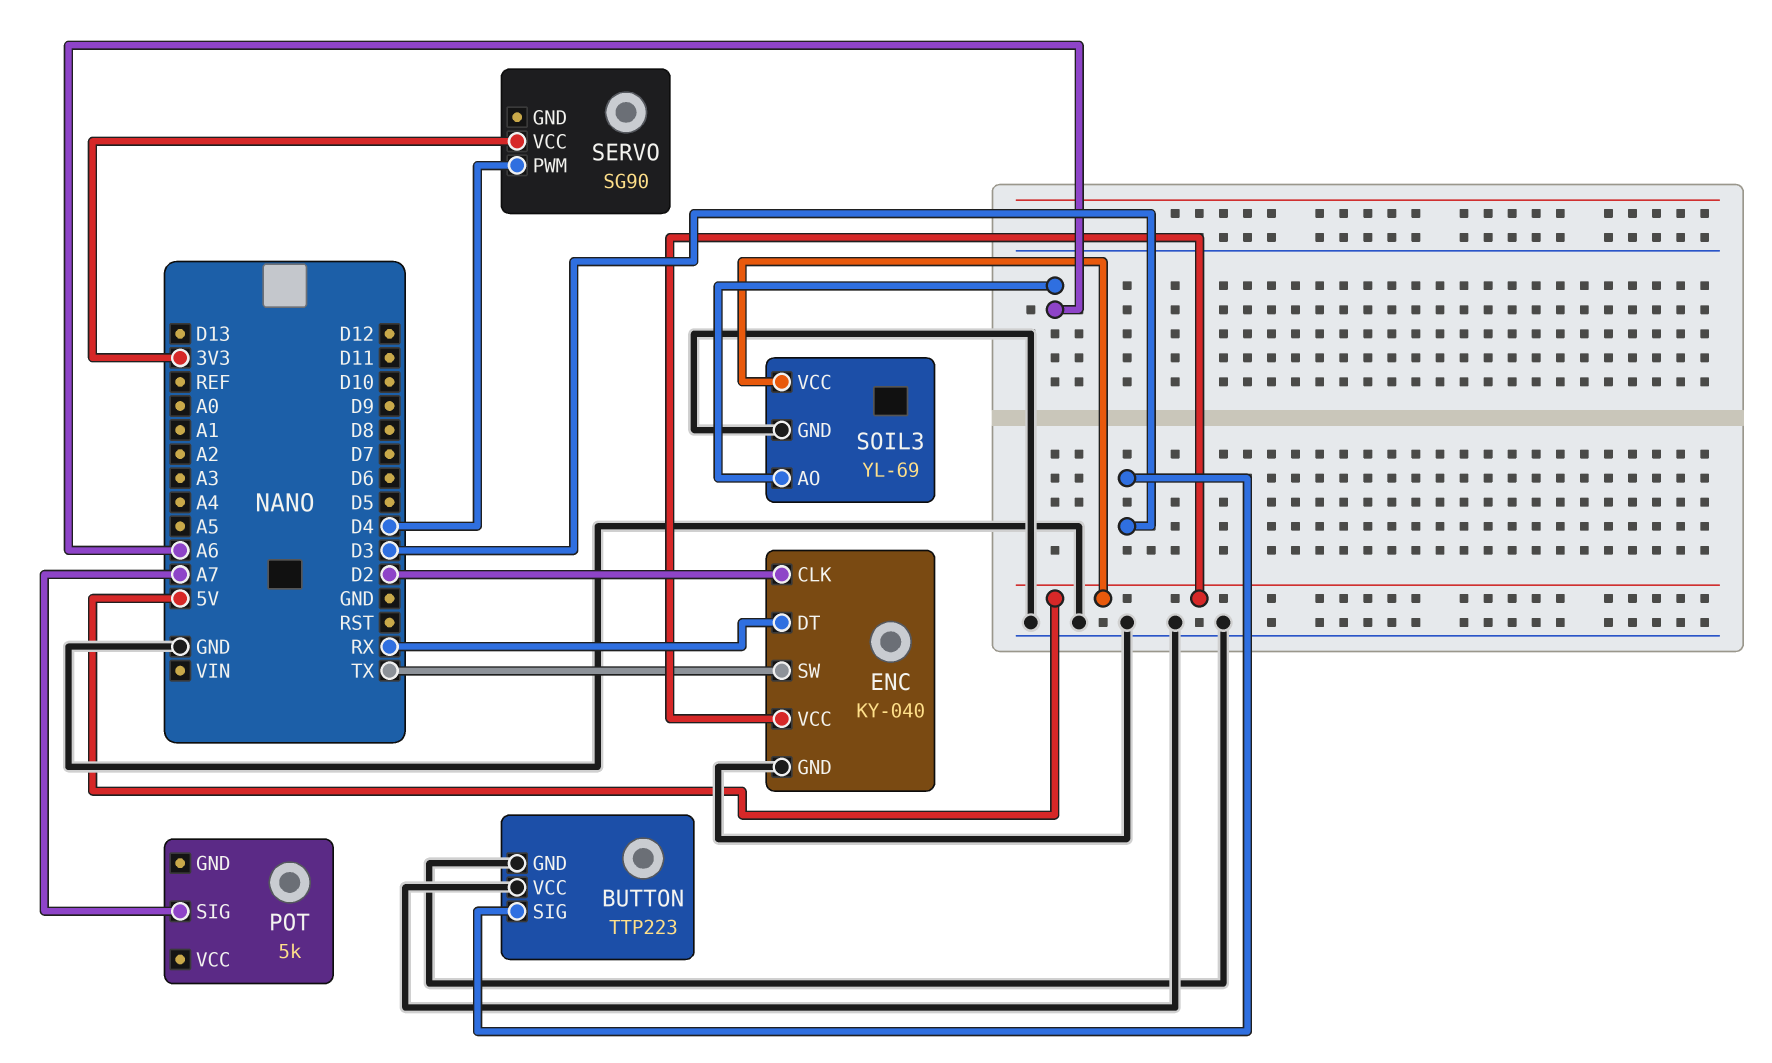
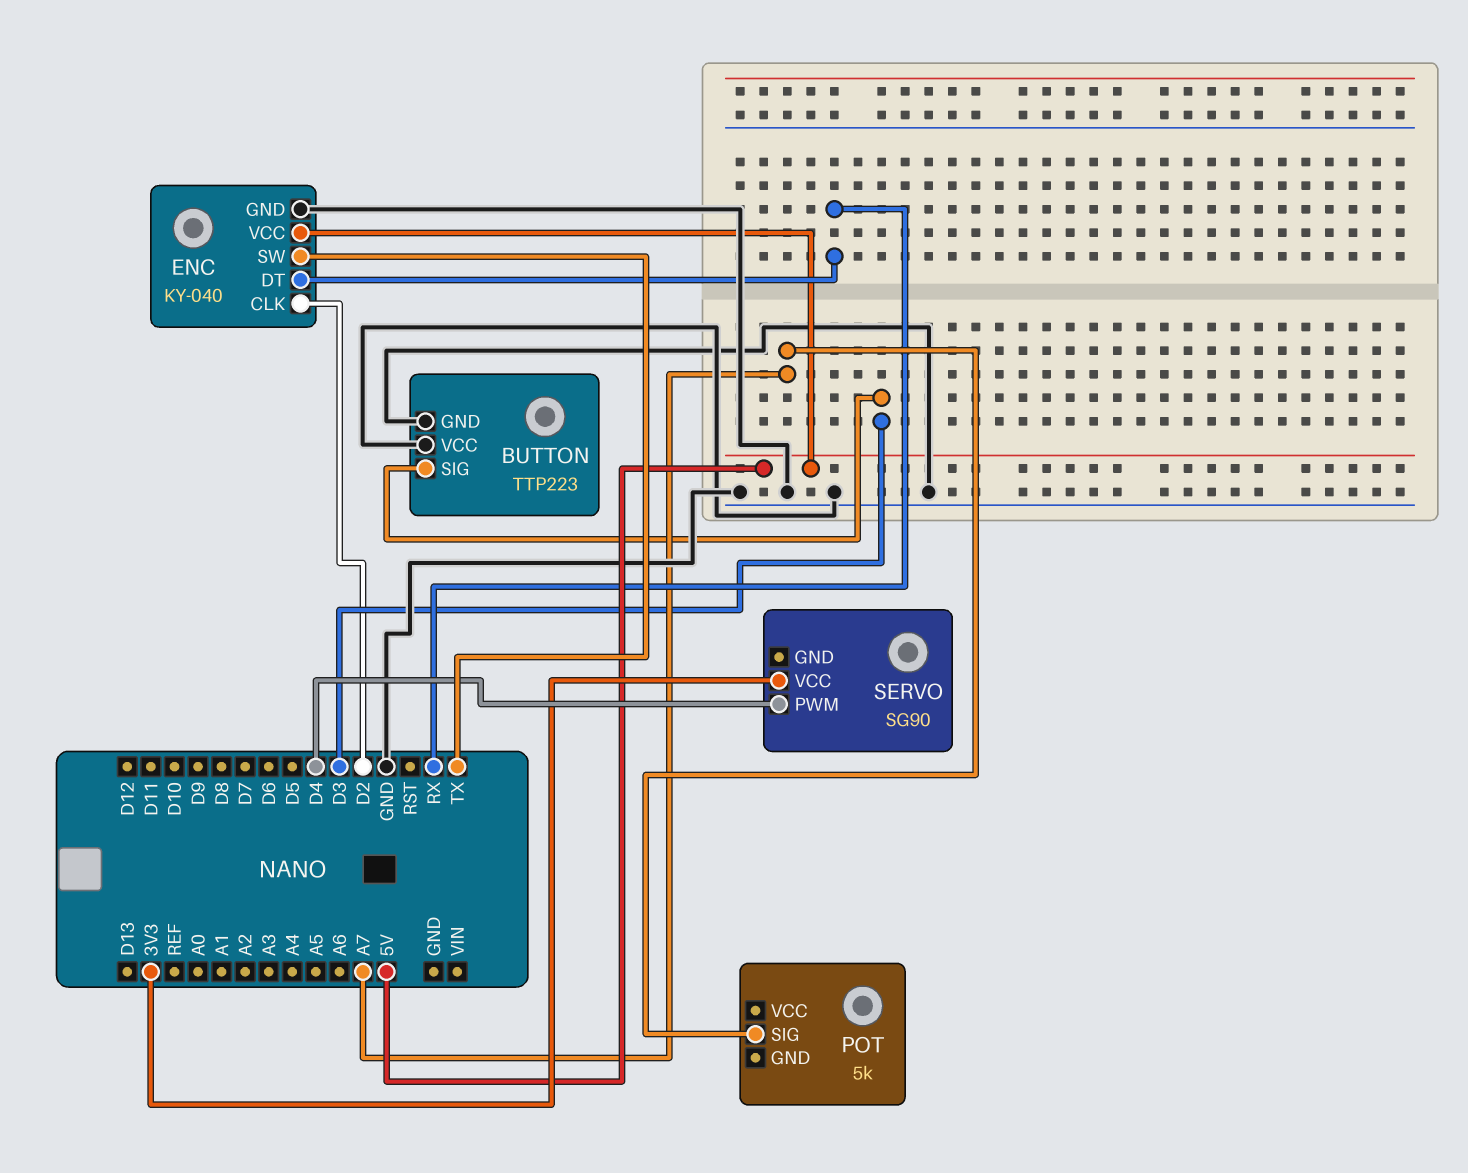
SOIL3: YL-69 -> none
SOIL3 pin AO: A6 -> none
SOIL3 pin GND: GND -> none
SOIL3 pin VCC: 5V -> none

